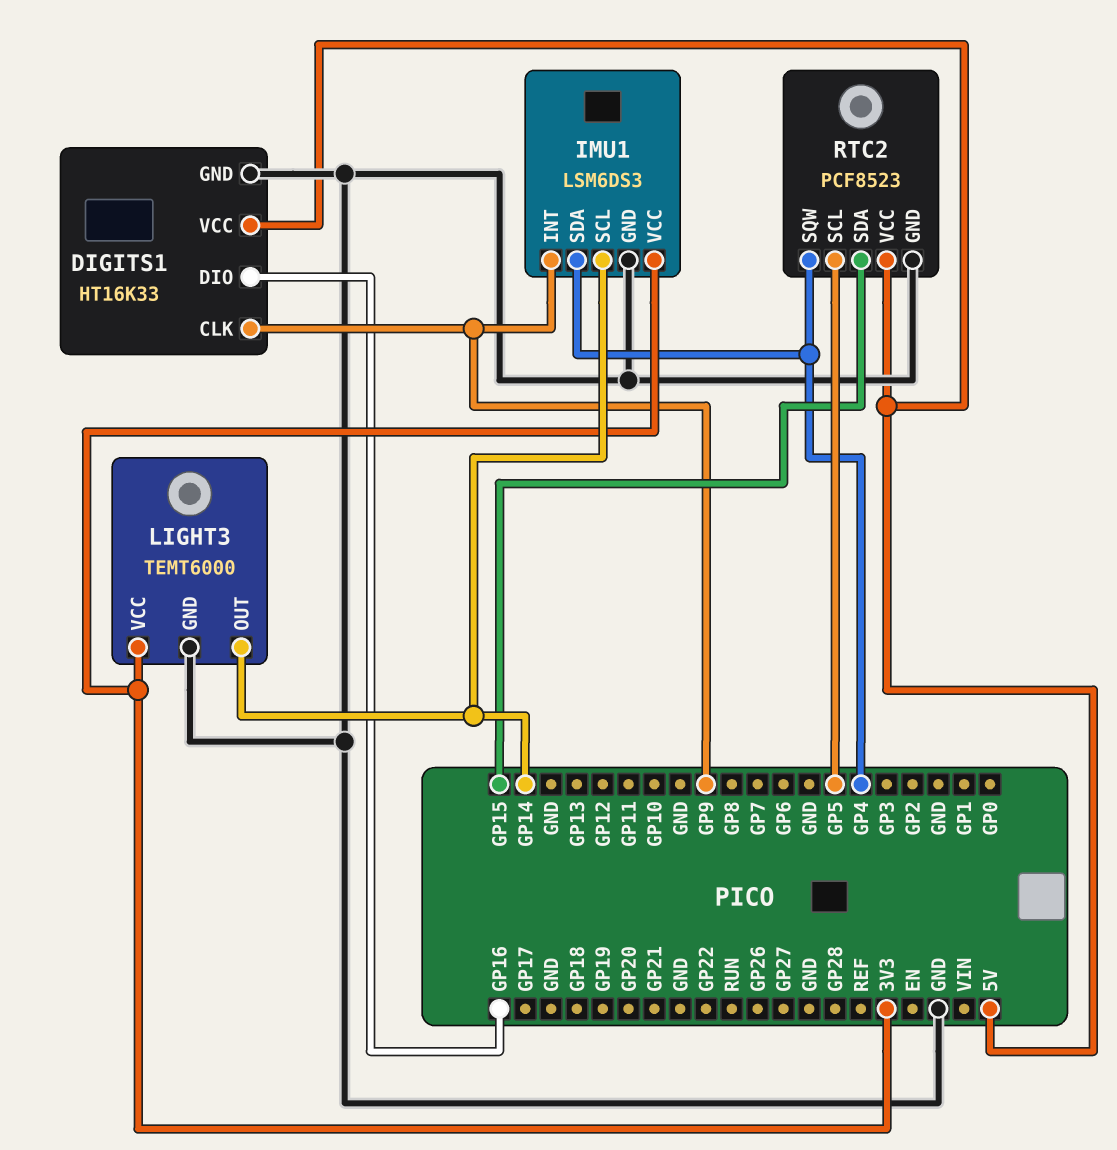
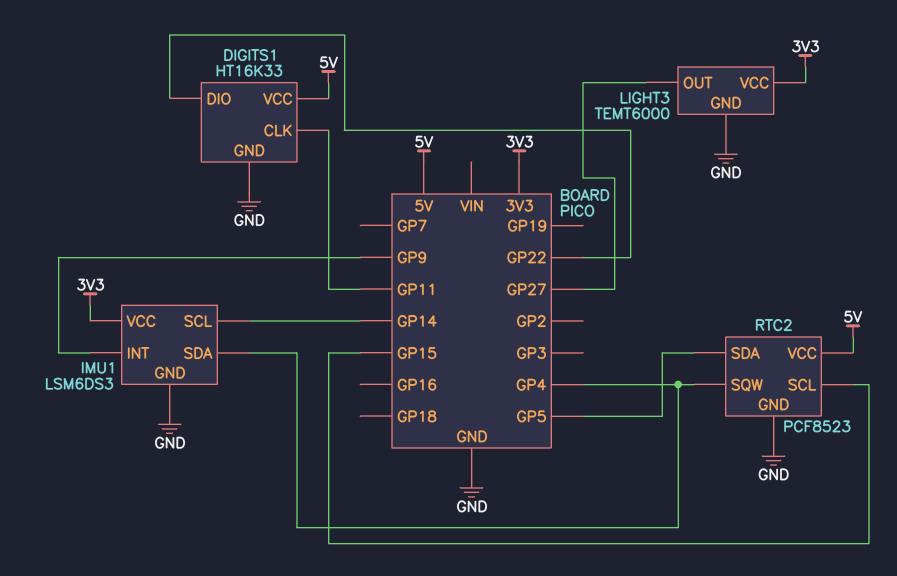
DIGITS1 pin CLK: GP9 -> GP11
DIGITS1 pin DIO: GP16 -> GP22
LIGHT3 pin OUT: GP14 -> GP27
RTC2 pin SCL: GP5 -> GP15
RTC2 pin SDA: GP15 -> GP5

